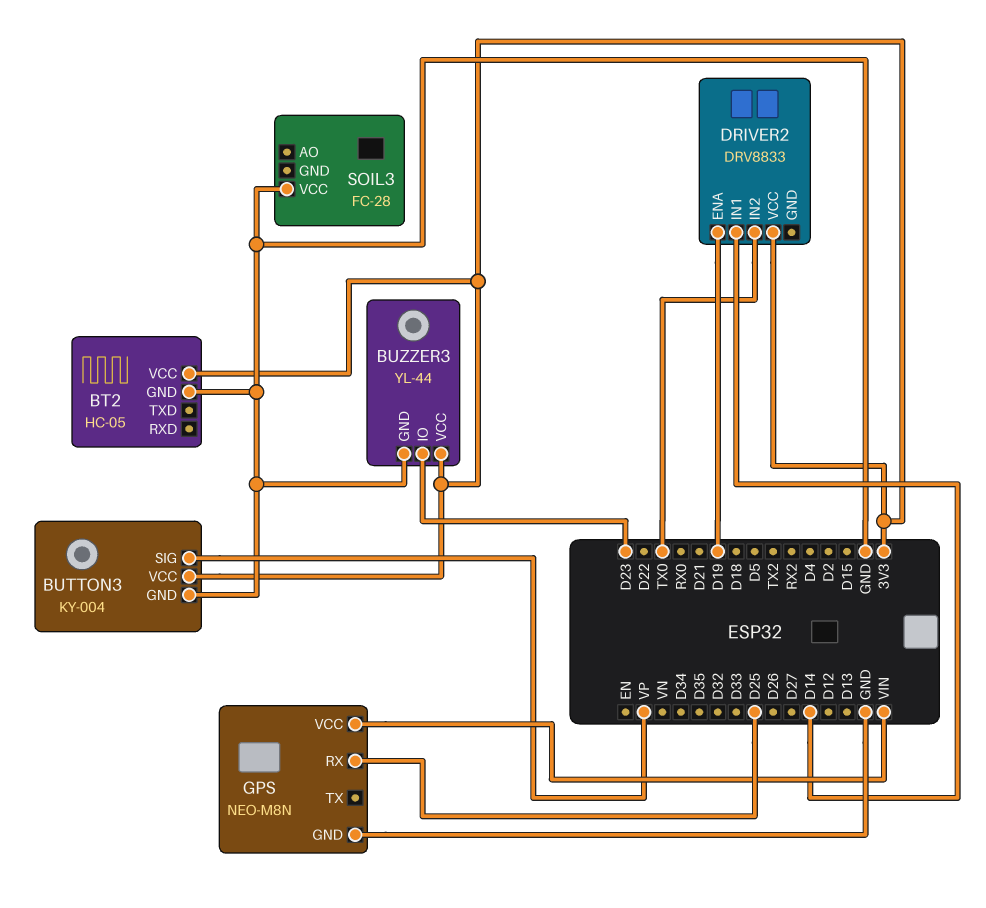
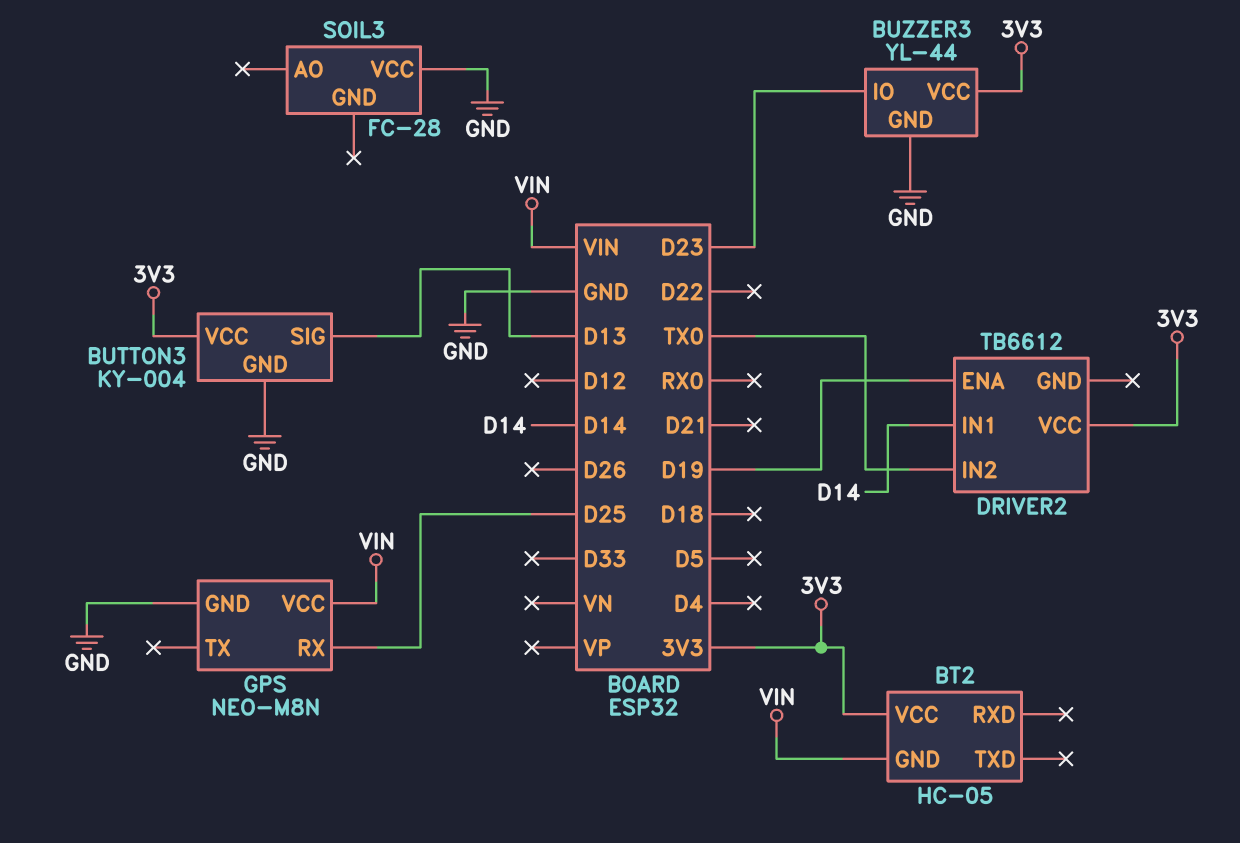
BT2 pin GND: GND -> VIN
BUTTON3 pin SIG: VP -> D13
DRIVER2: DRV8833 -> TB6612

